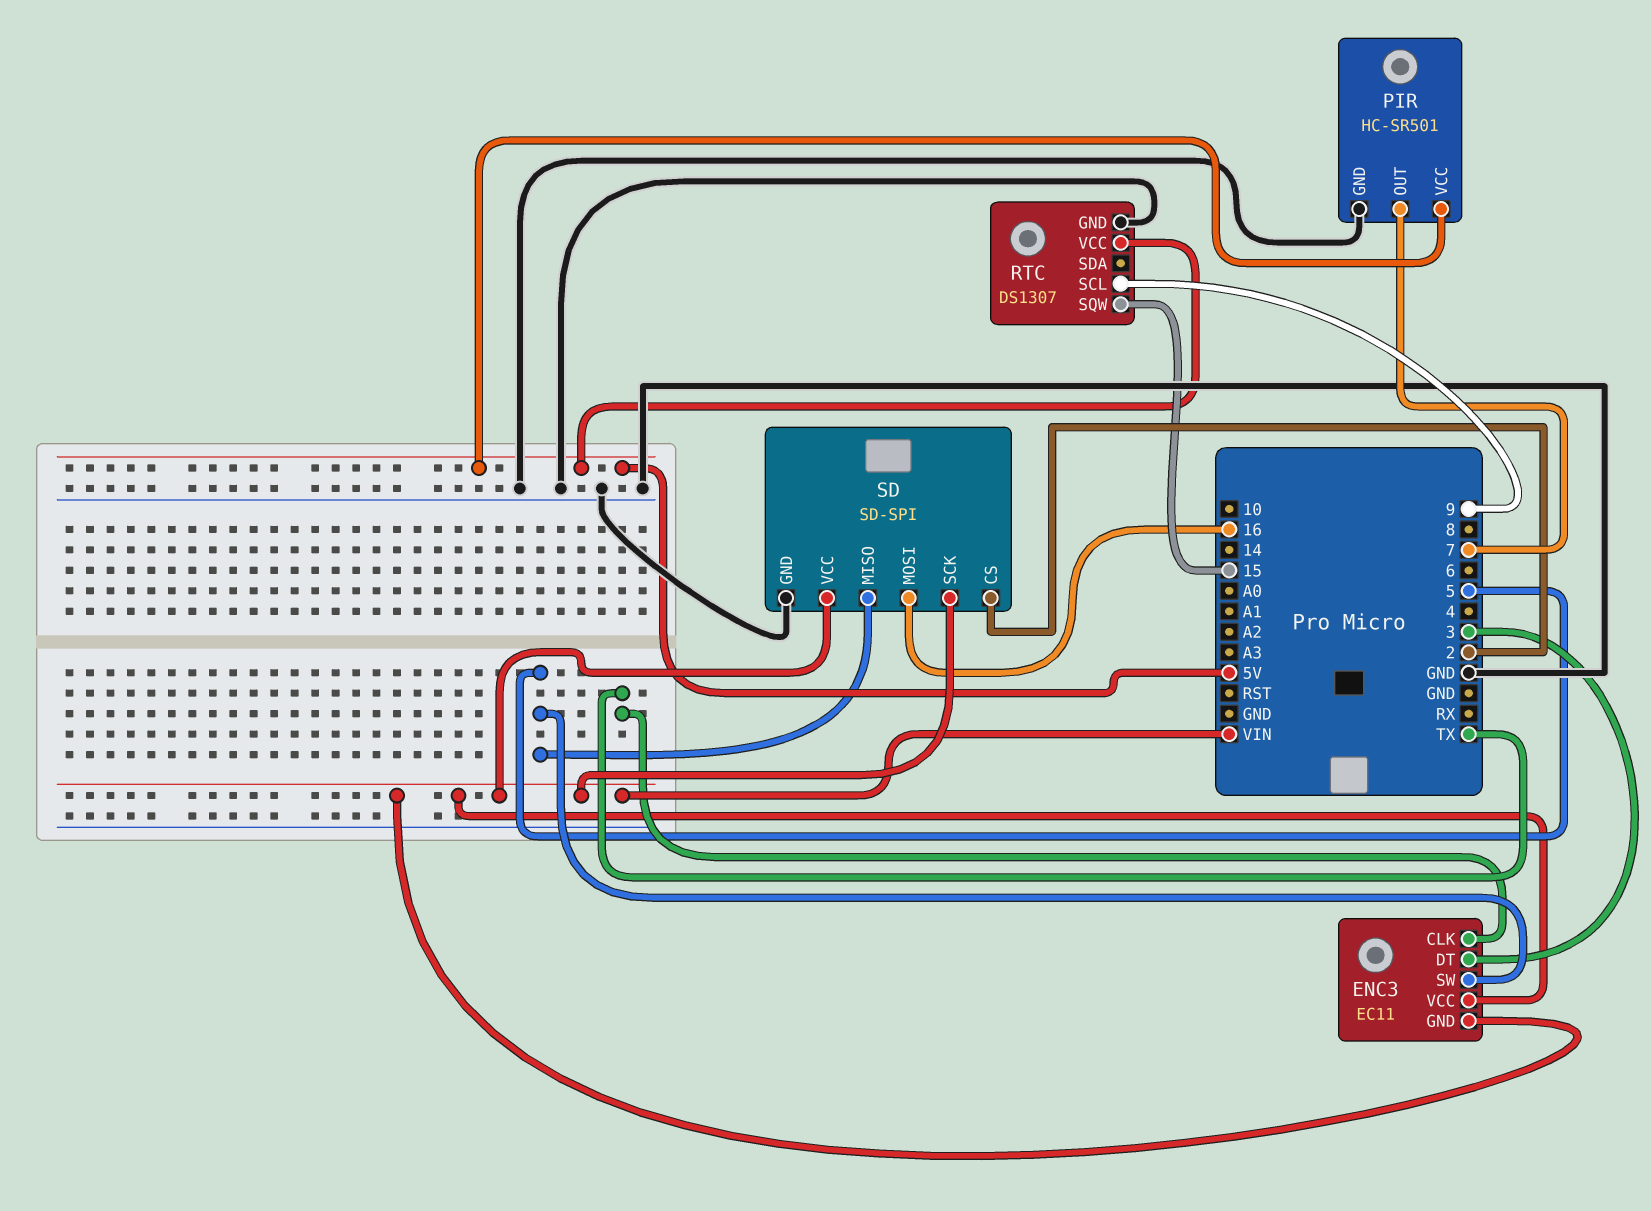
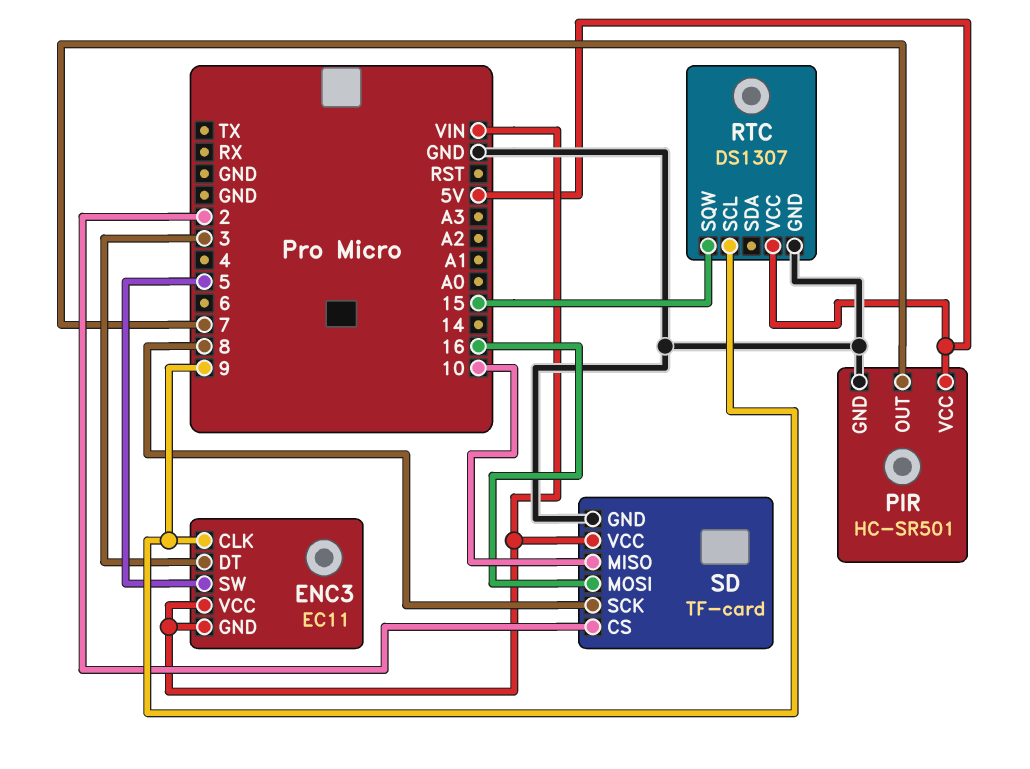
ENC3 pin CLK: TX -> 9
SD: SD-SPI -> TF-card
SD pin MISO: 5 -> 10
SD pin SCK: VIN -> 8

